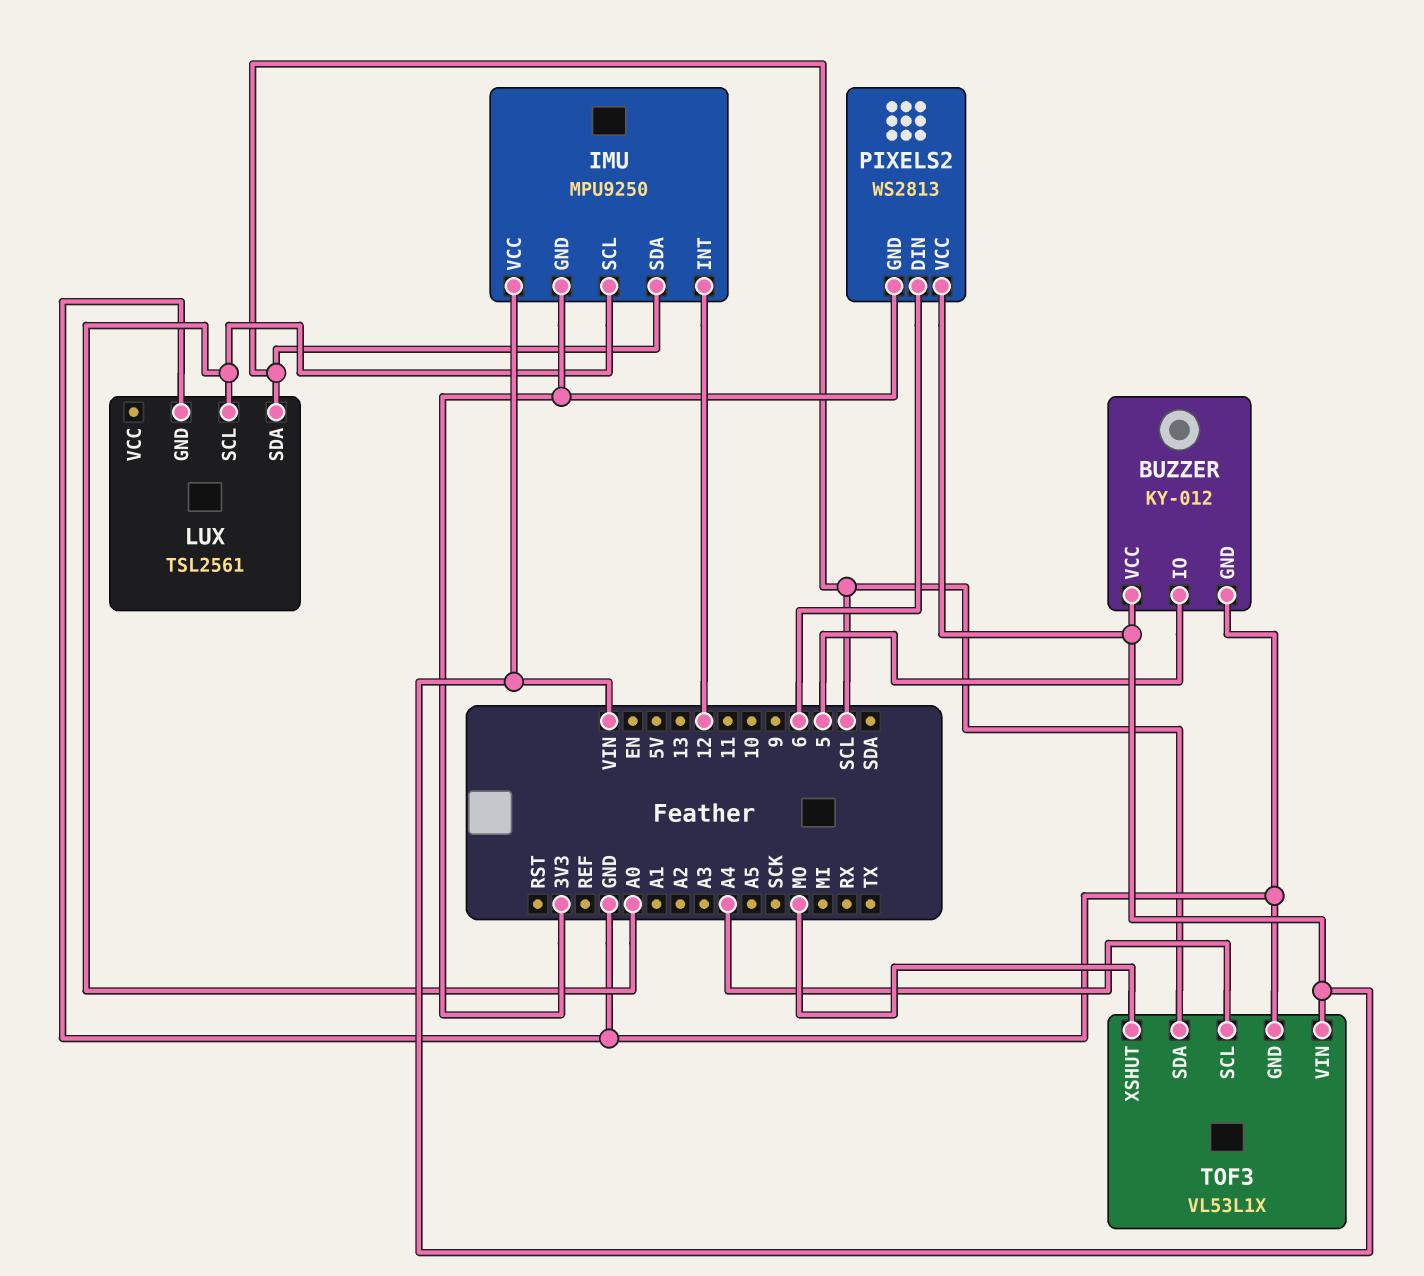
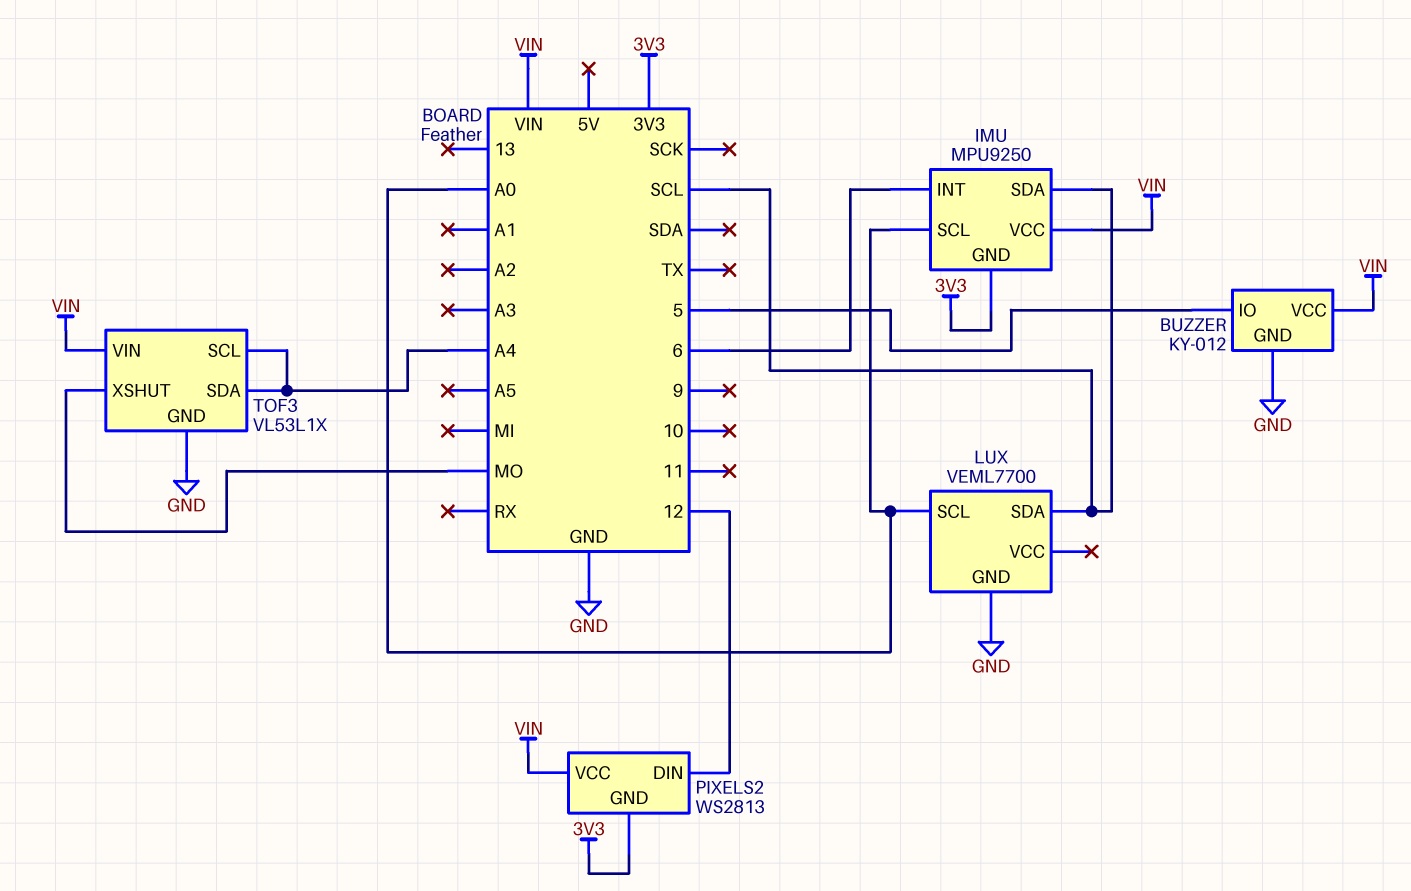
IMU pin INT: 12 -> 6
LUX: TSL2561 -> VEML7700
PIXELS2 pin DIN: 6 -> 12
TOF3 pin SDA: SCL -> A4

